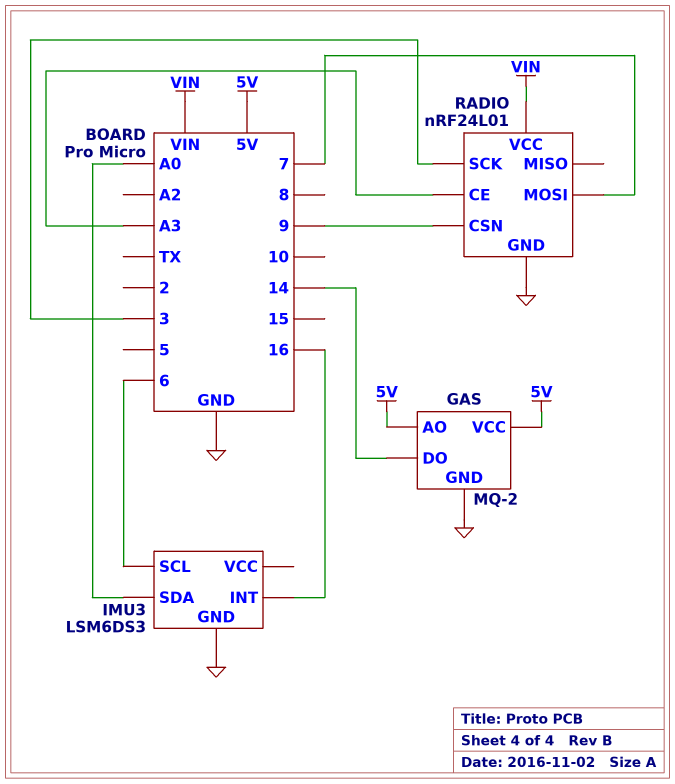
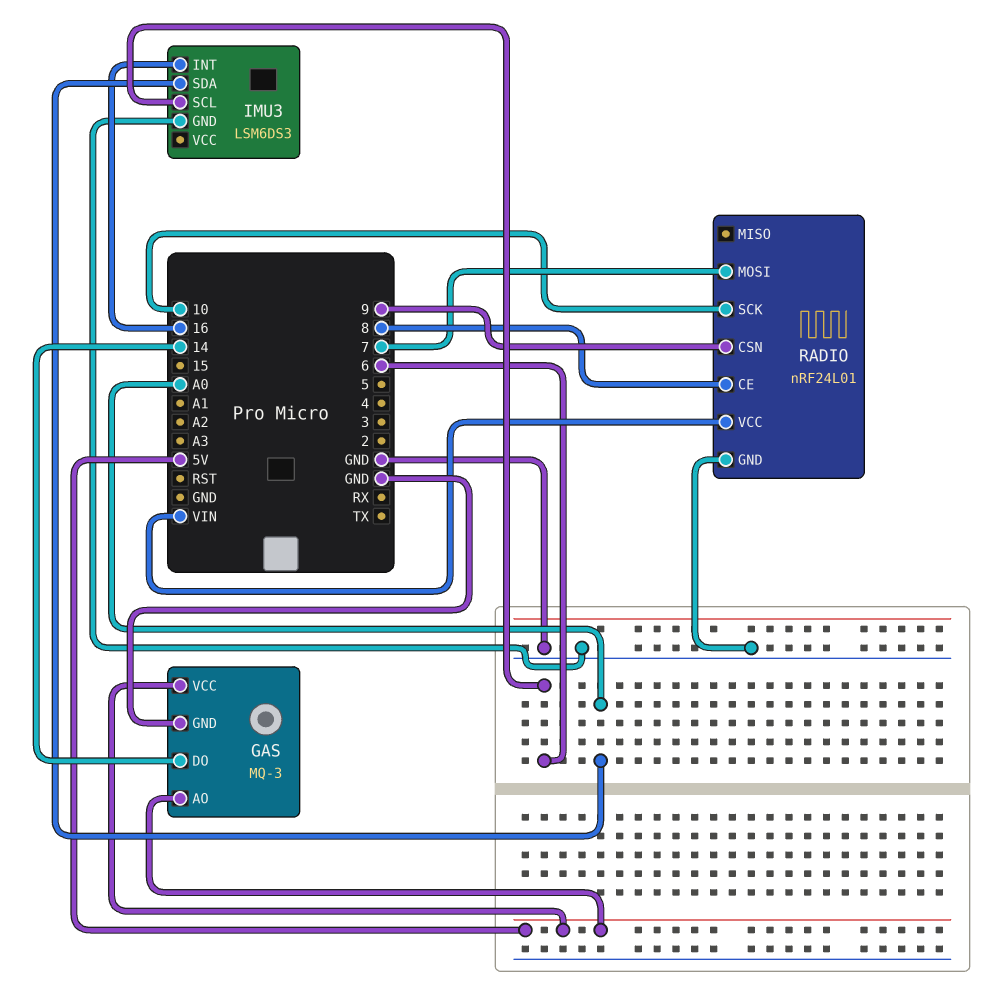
GAS: MQ-2 -> MQ-3
RADIO pin CE: A3 -> 8
RADIO pin SCK: 3 -> 10

